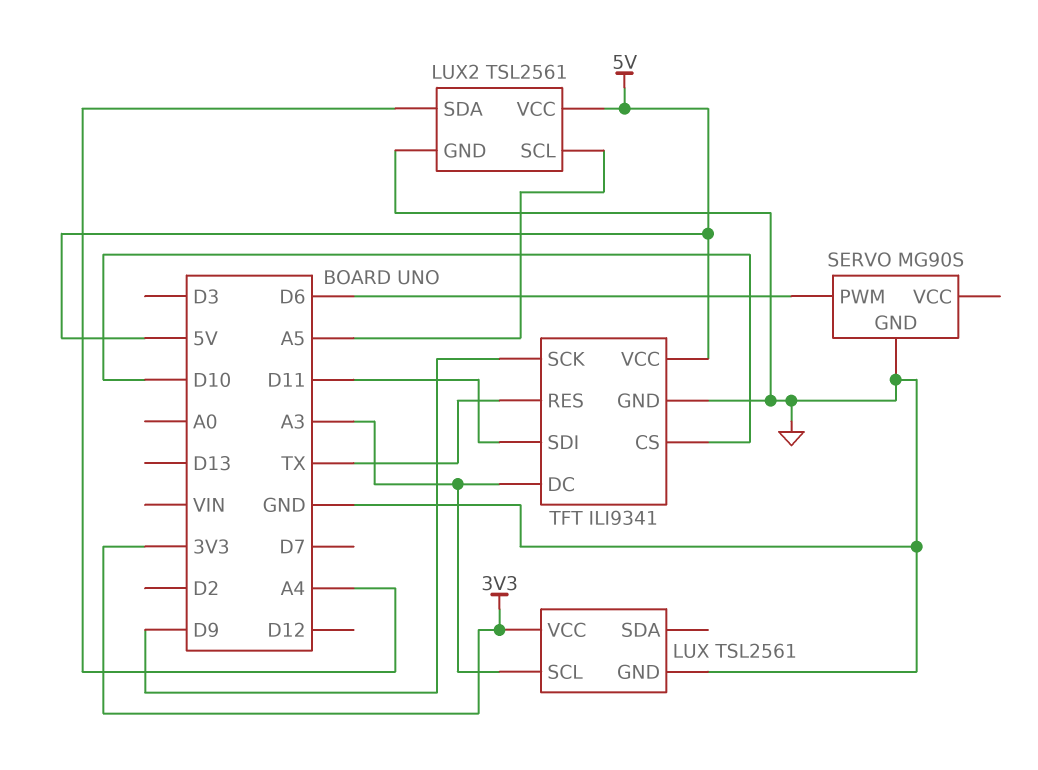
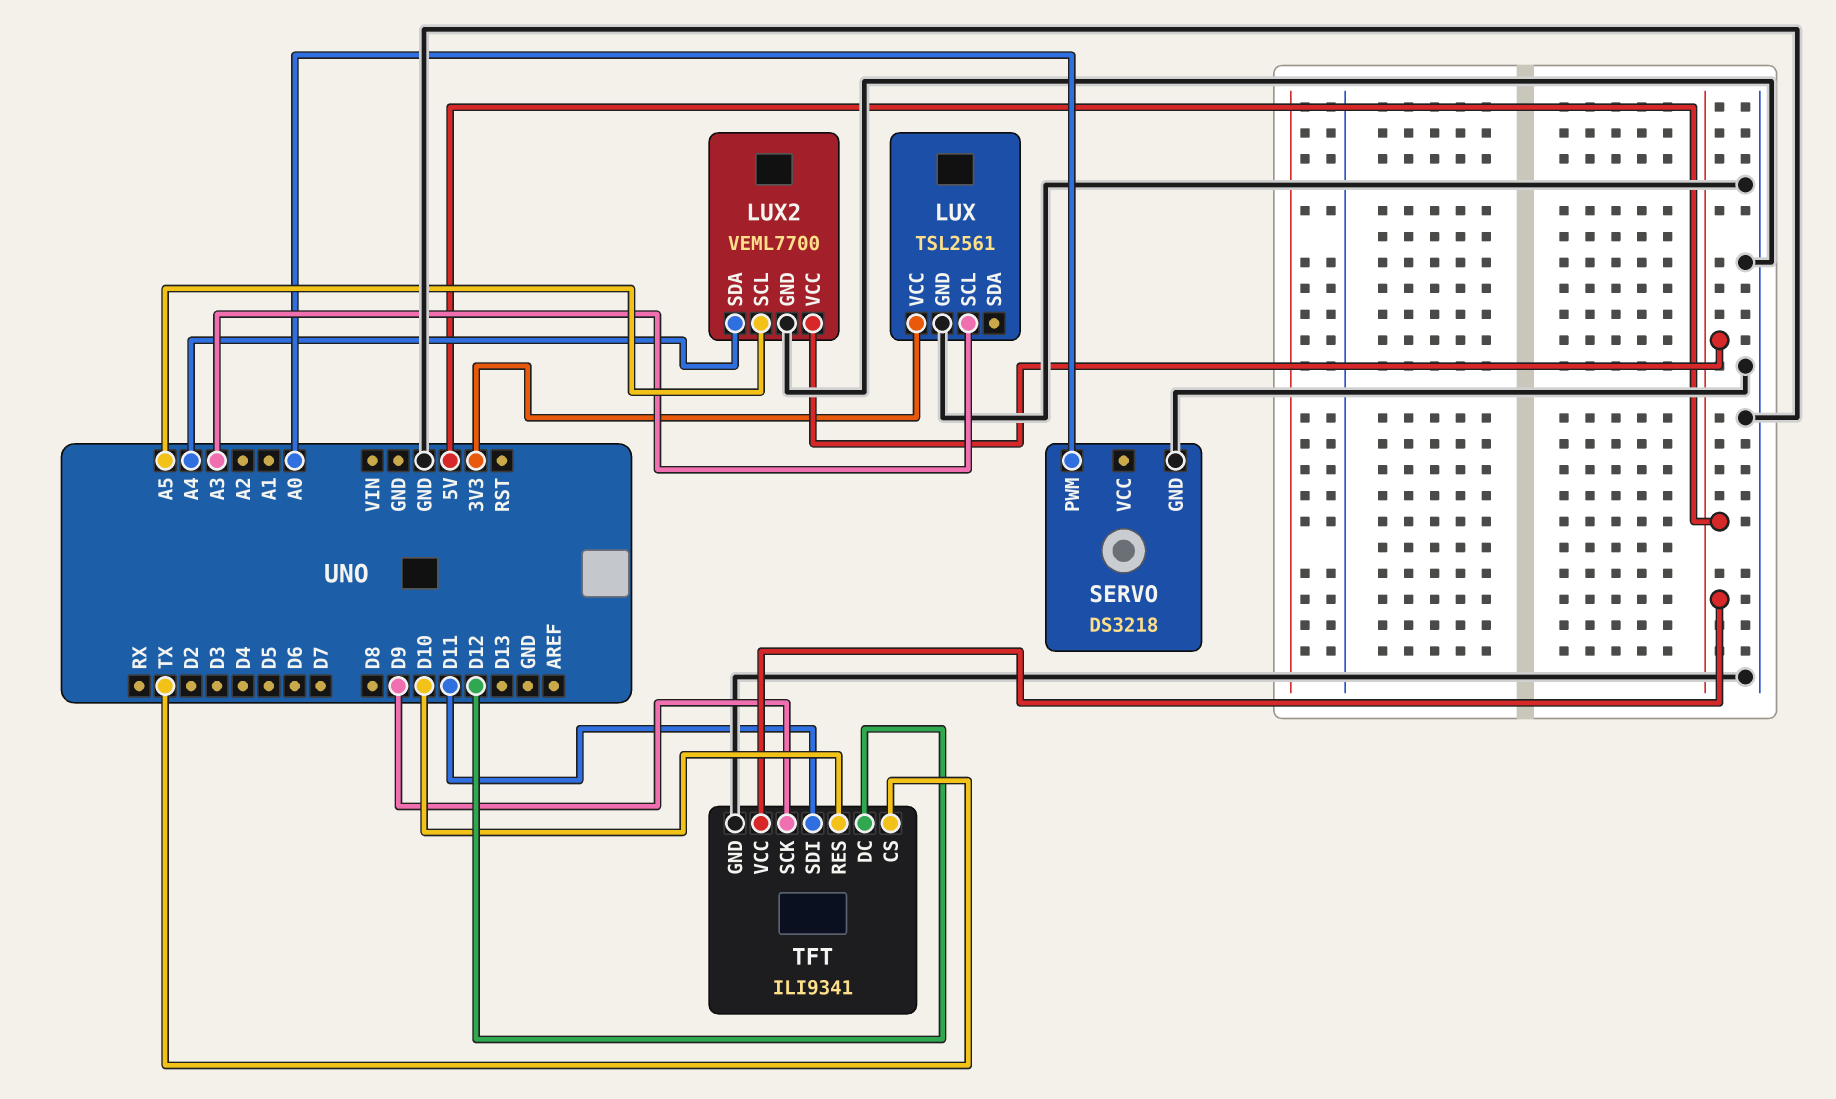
LUX2: TSL2561 -> VEML7700
SERVO: MG90S -> DS3218
SERVO pin PWM: D6 -> A0
TFT pin CS: D10 -> TX
TFT pin DC: A3 -> D12
TFT pin RES: TX -> D10

